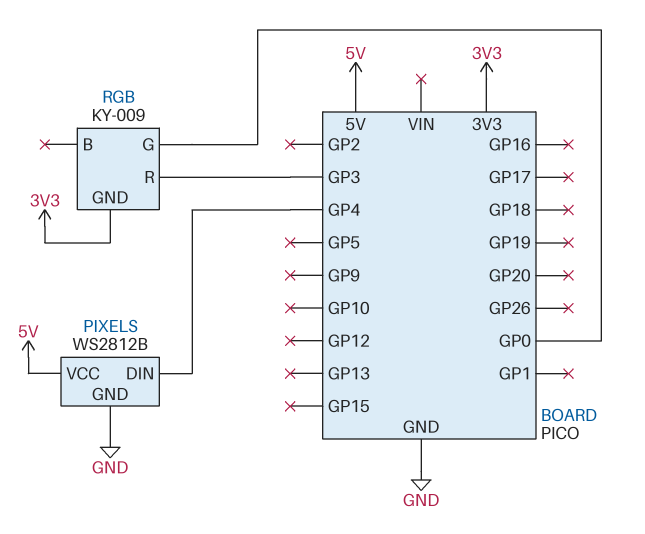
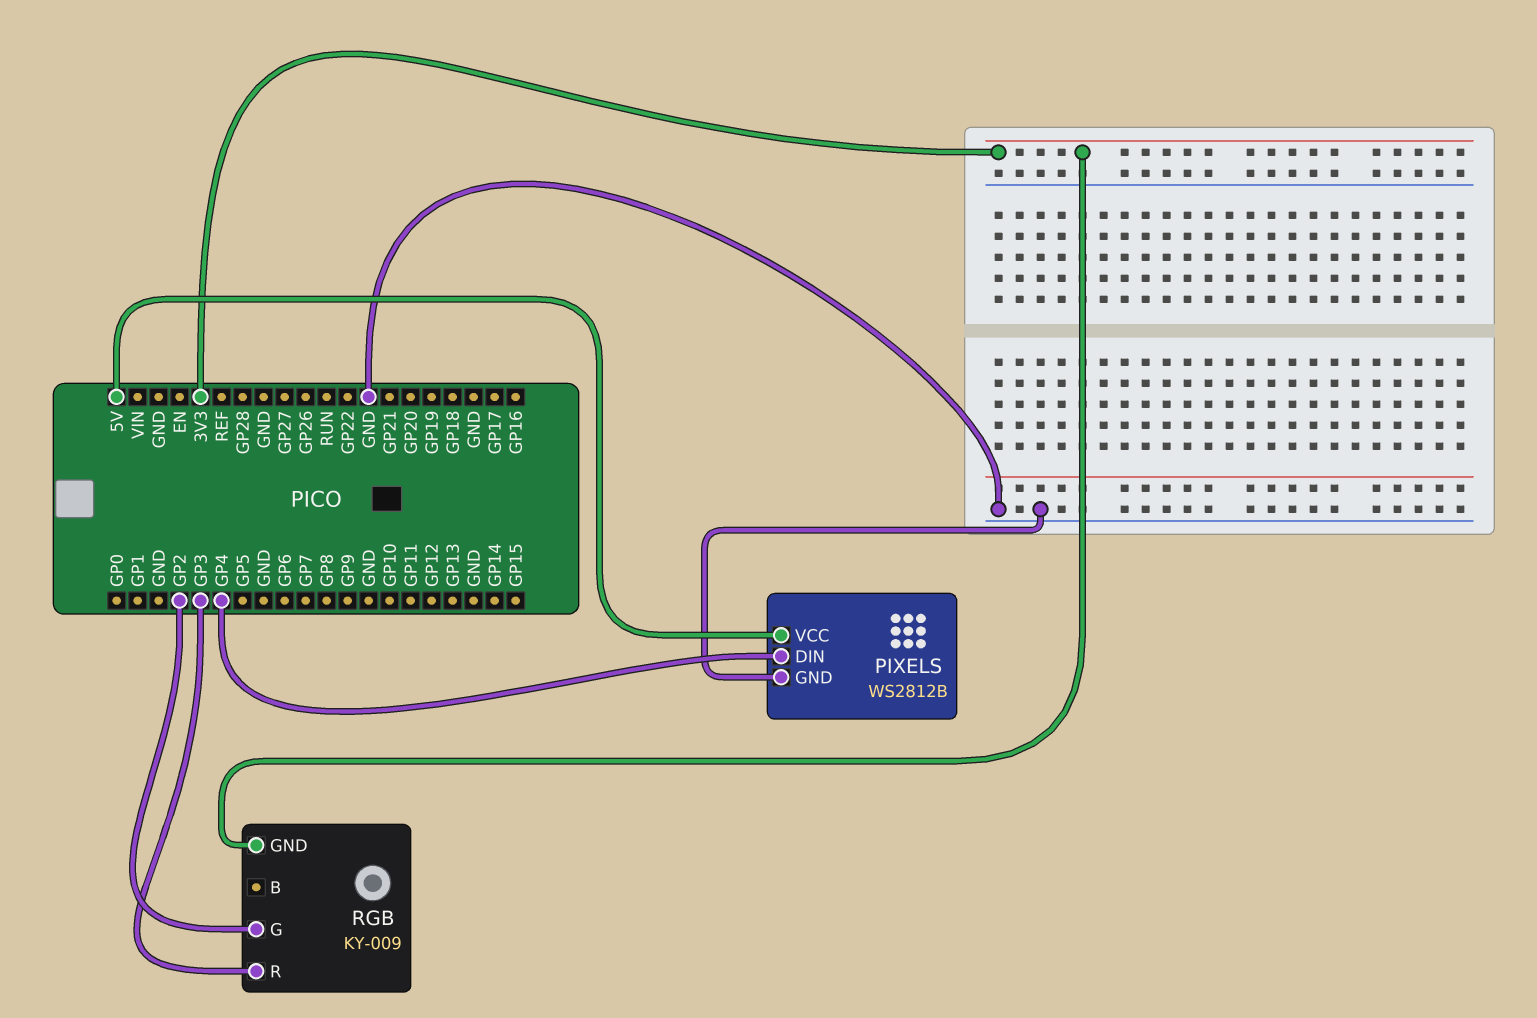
RGB pin G: GP0 -> GP2

